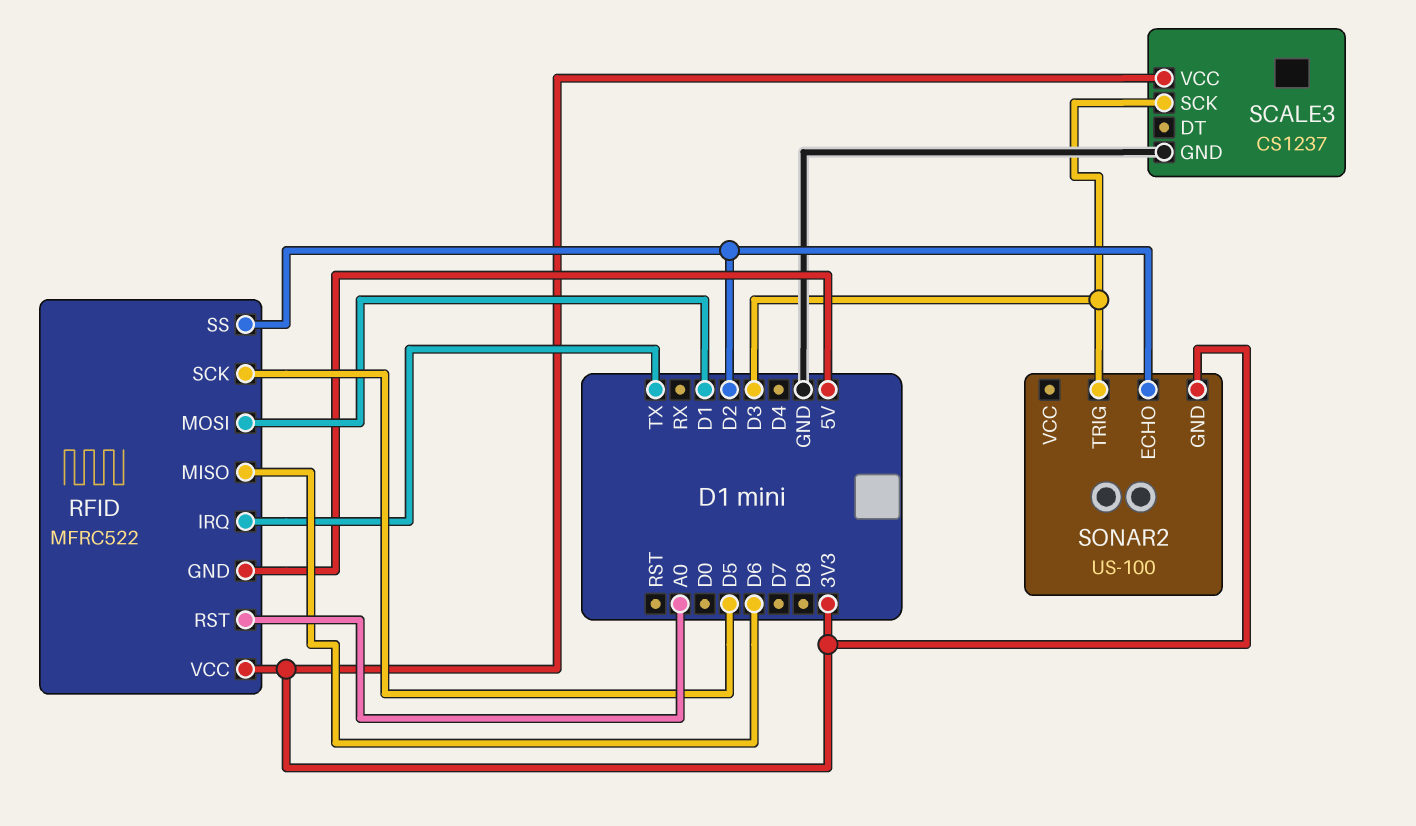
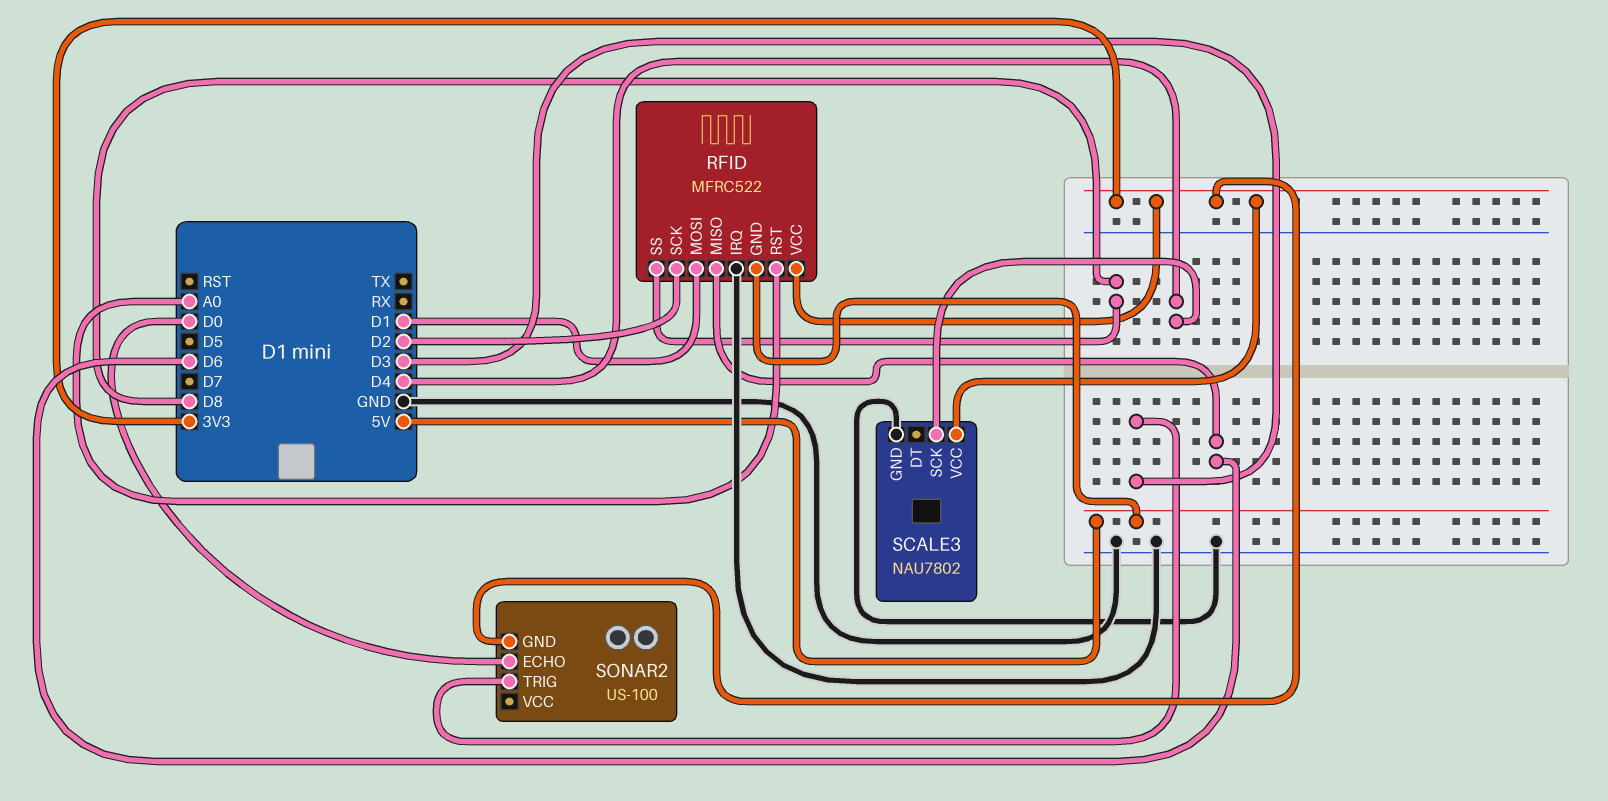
RFID pin IRQ: TX -> GND
RFID pin SCK: D5 -> D2
RFID pin SS: D2 -> D8
SCALE3: CS1237 -> NAU7802
SCALE3 pin SCK: D3 -> D4
SONAR2 pin ECHO: D2 -> D0

